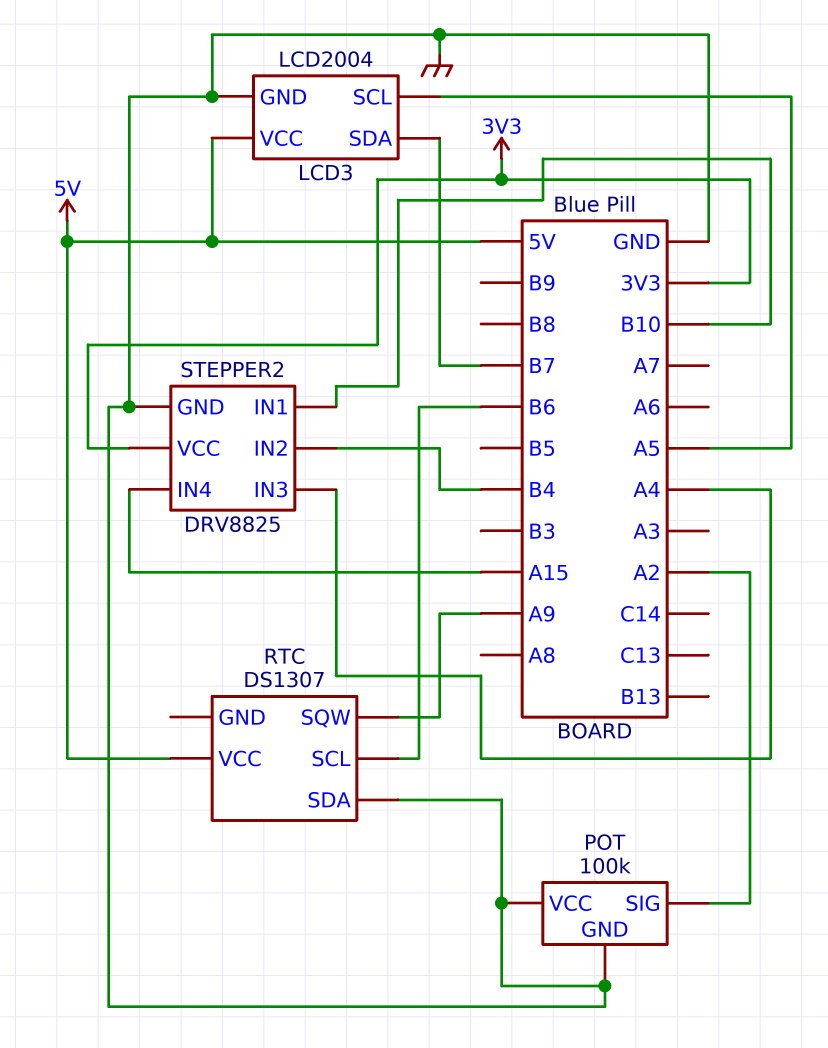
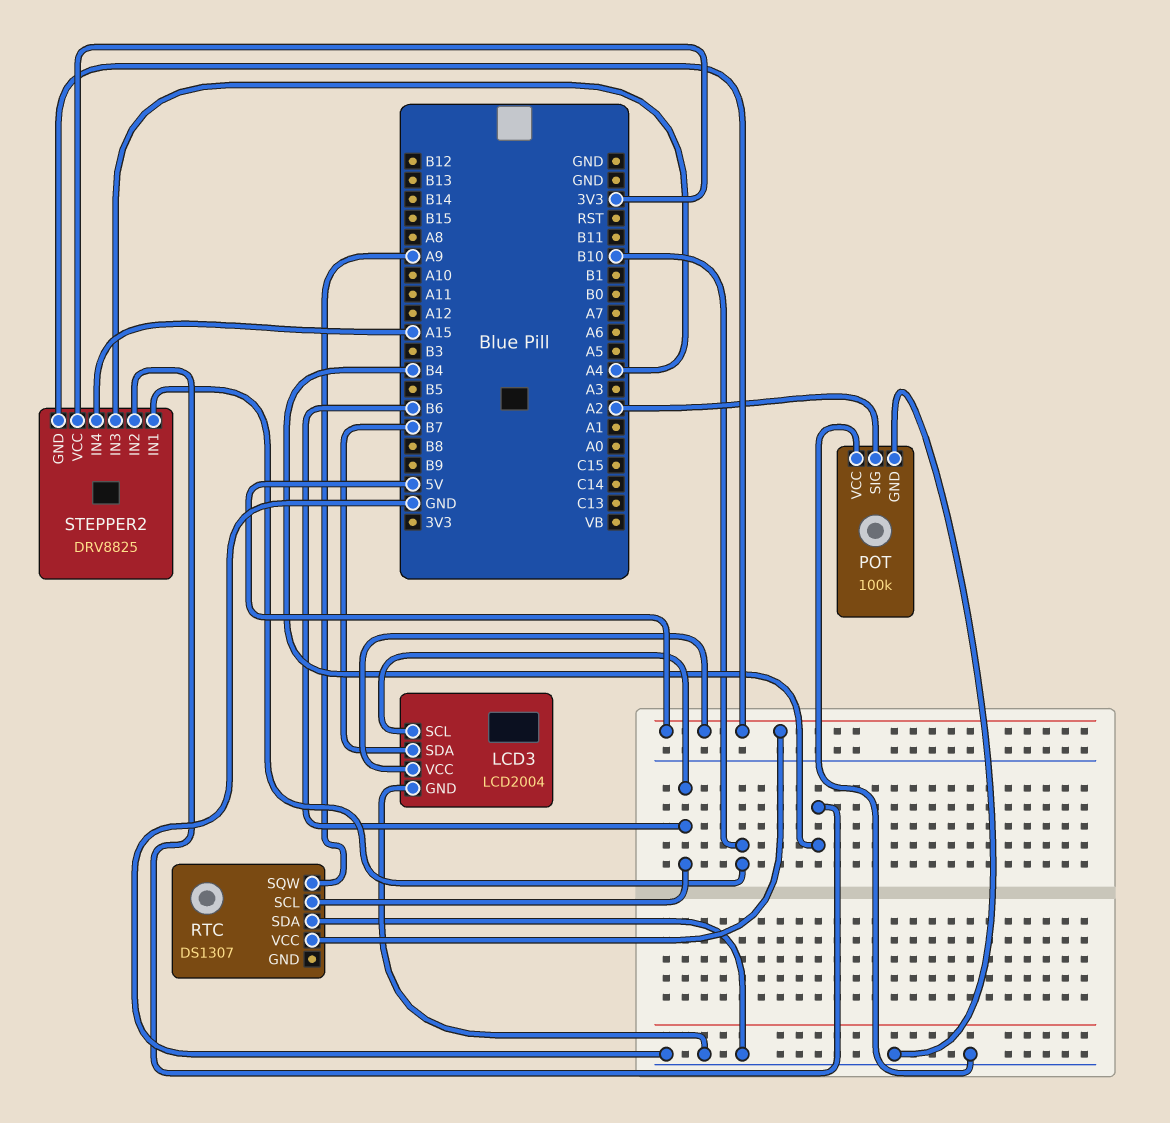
LCD3 pin SCL: A5 -> B6
STEPPER2 pin GND: GND -> 5V

